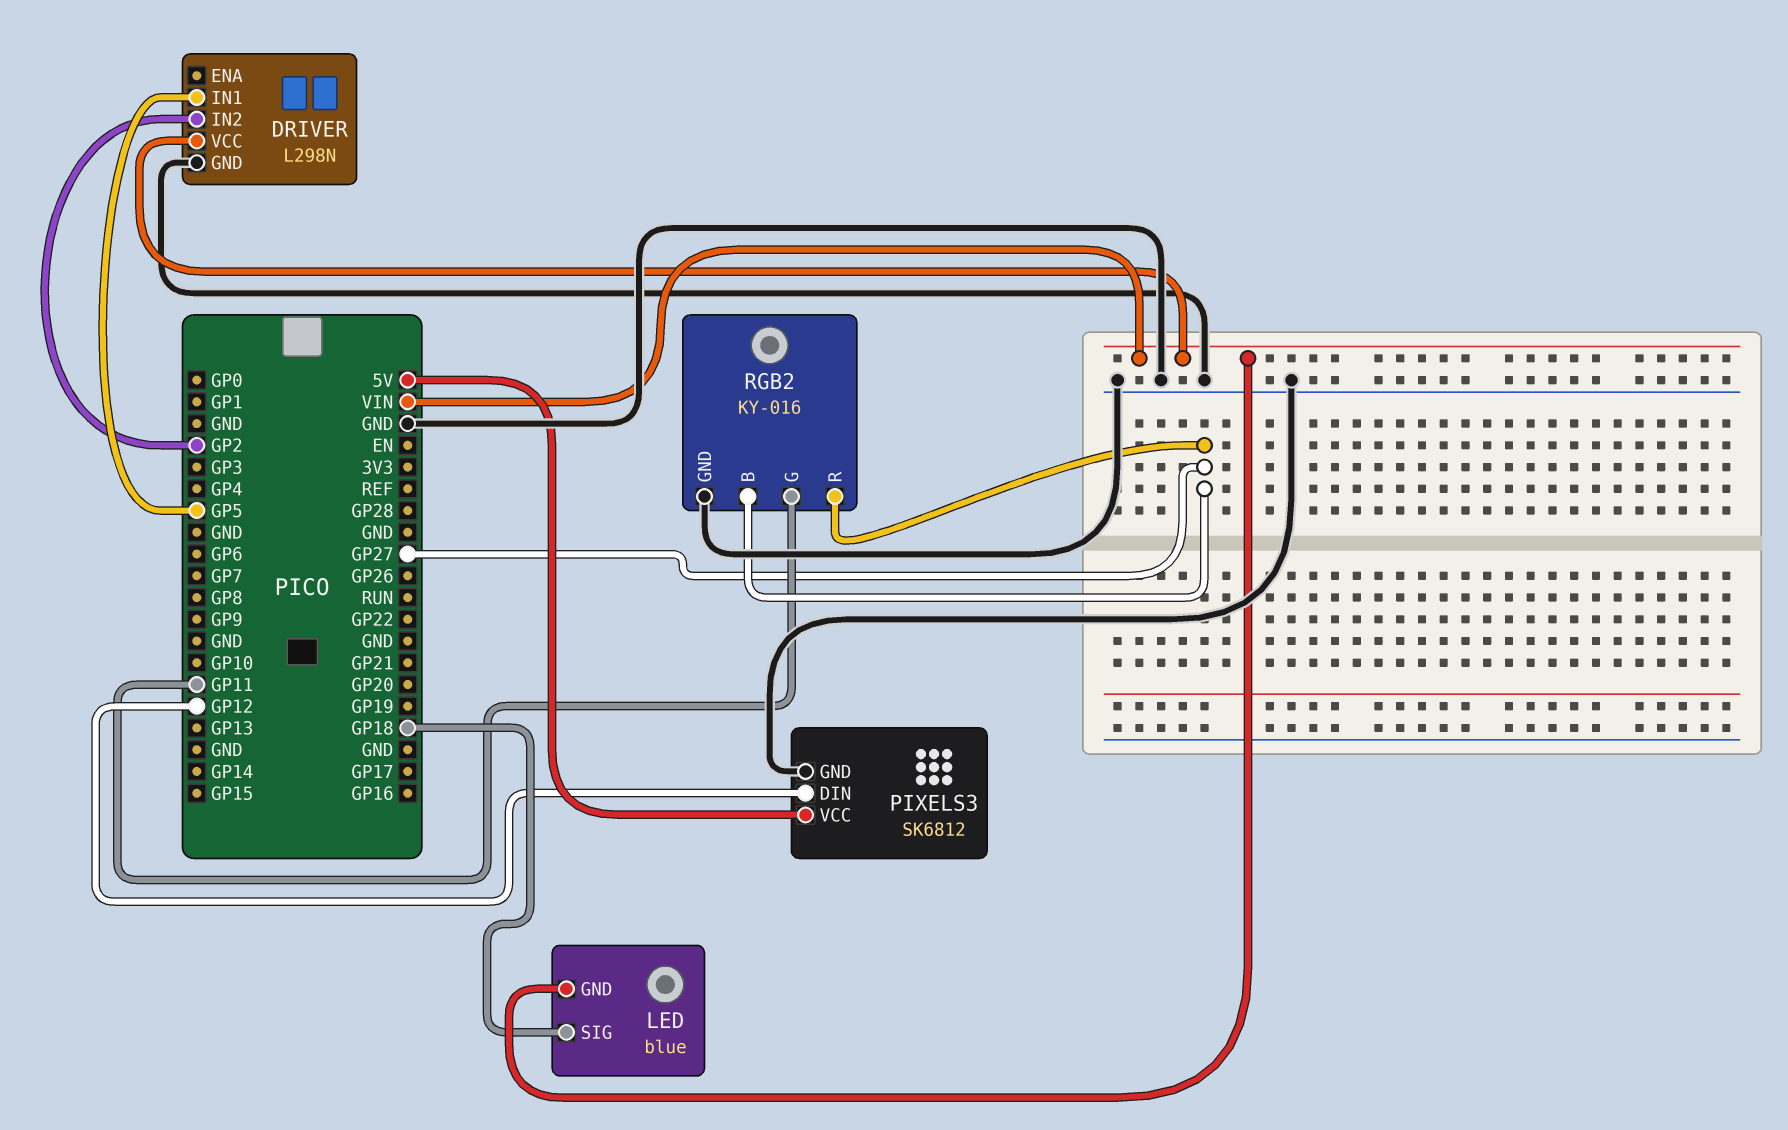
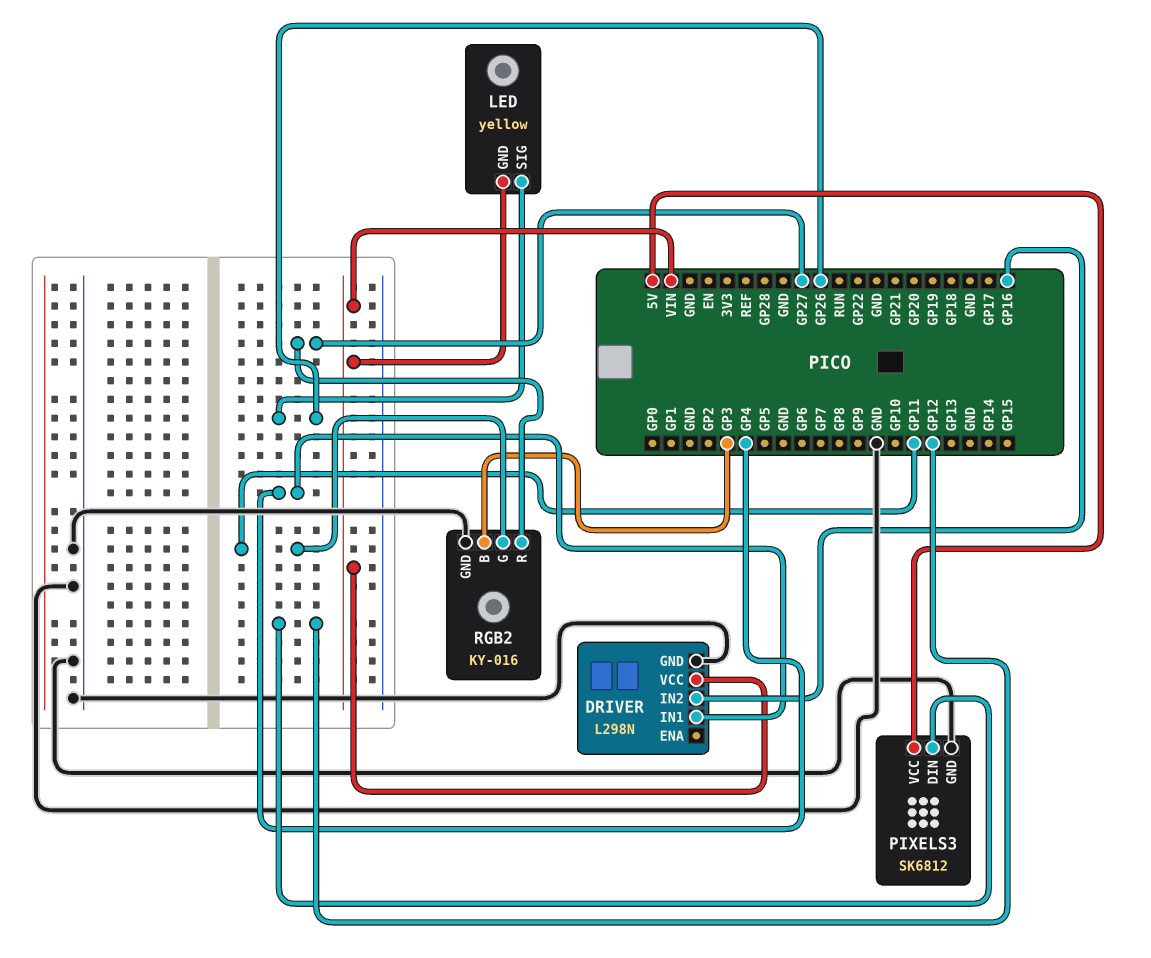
DRIVER pin IN1: GP5 -> GP4
DRIVER pin IN2: GP2 -> GP16
LED: blue -> yellow
LED pin SIG: GP18 -> GP26
RGB2 pin B: GP27 -> GP3

